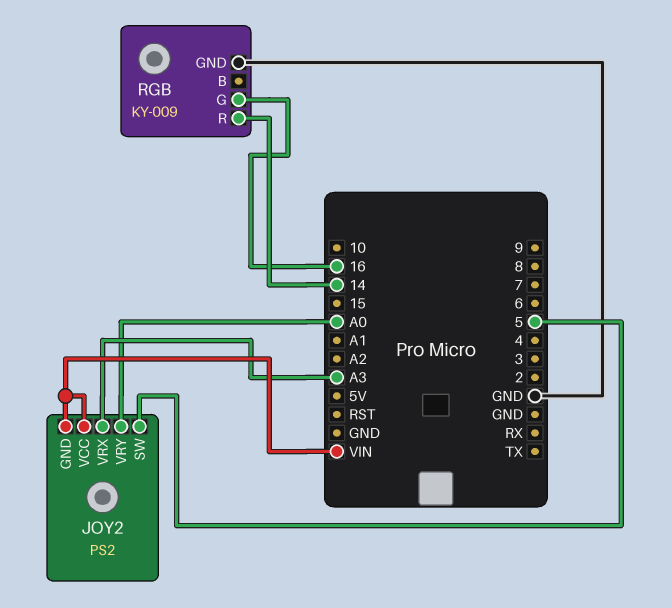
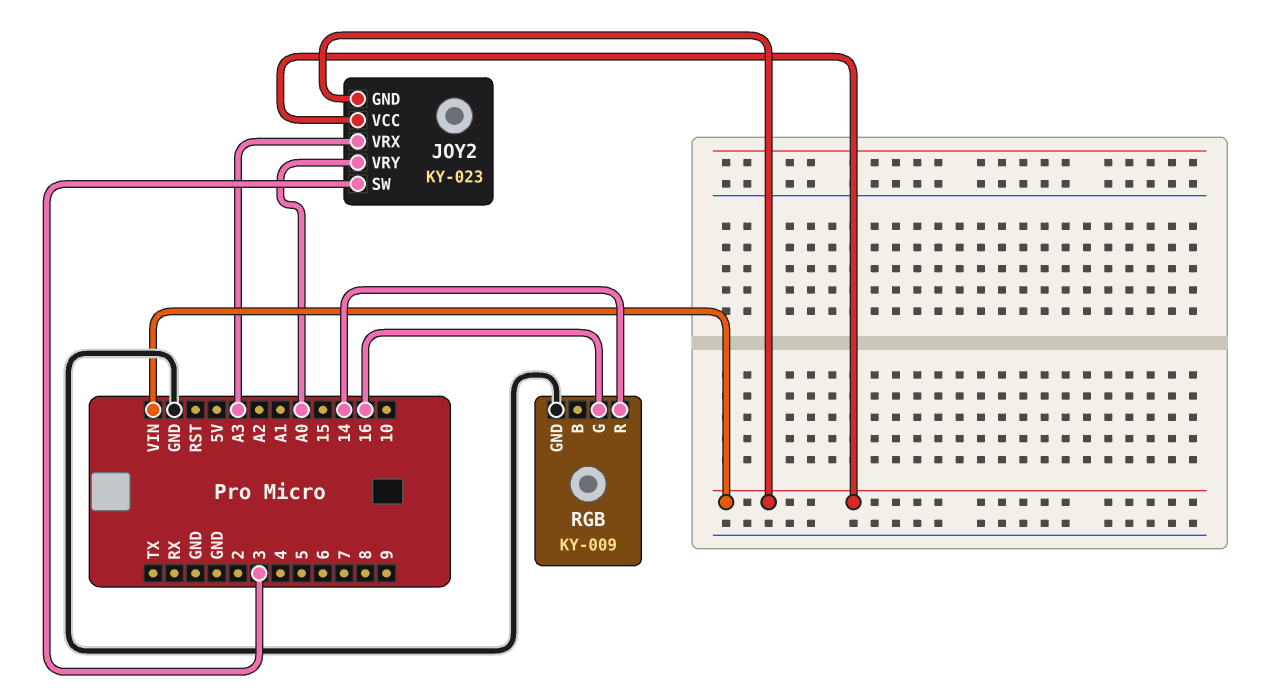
JOY2: PS2 -> KY-023
JOY2 pin SW: 5 -> 3

